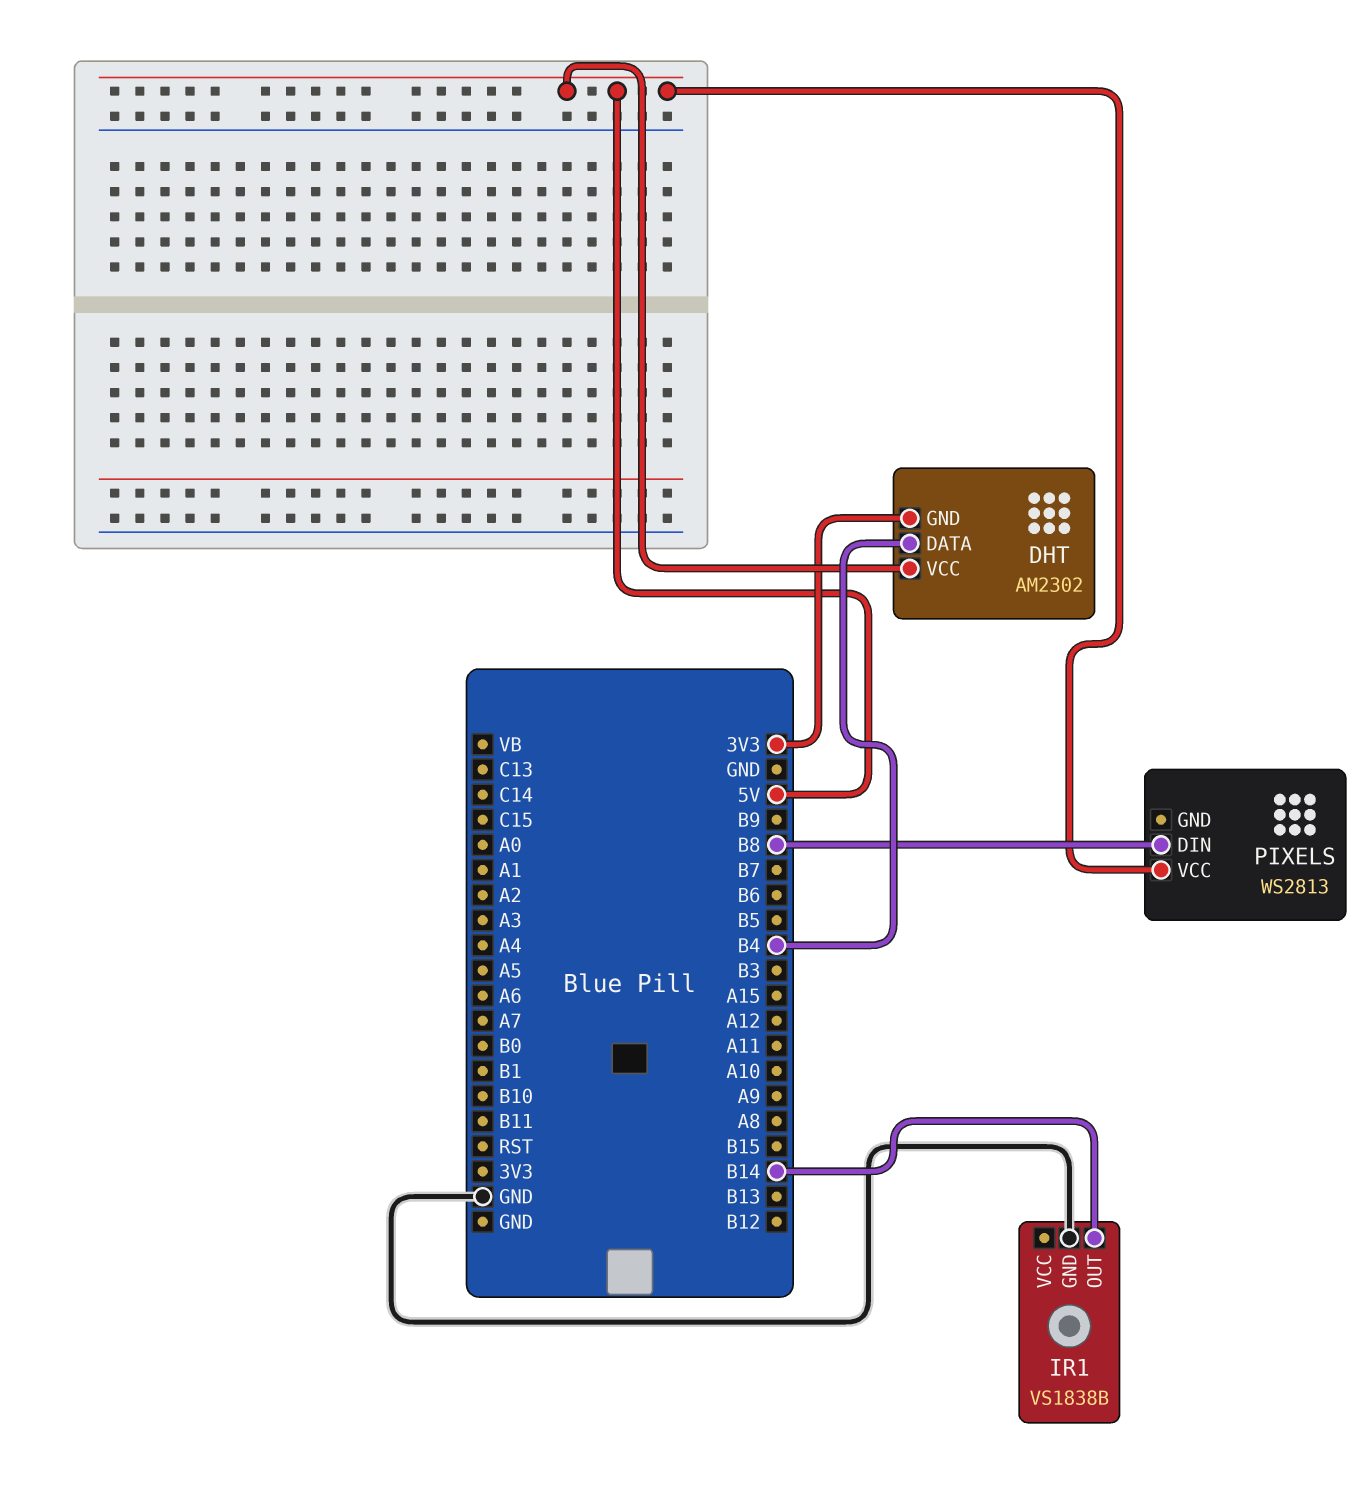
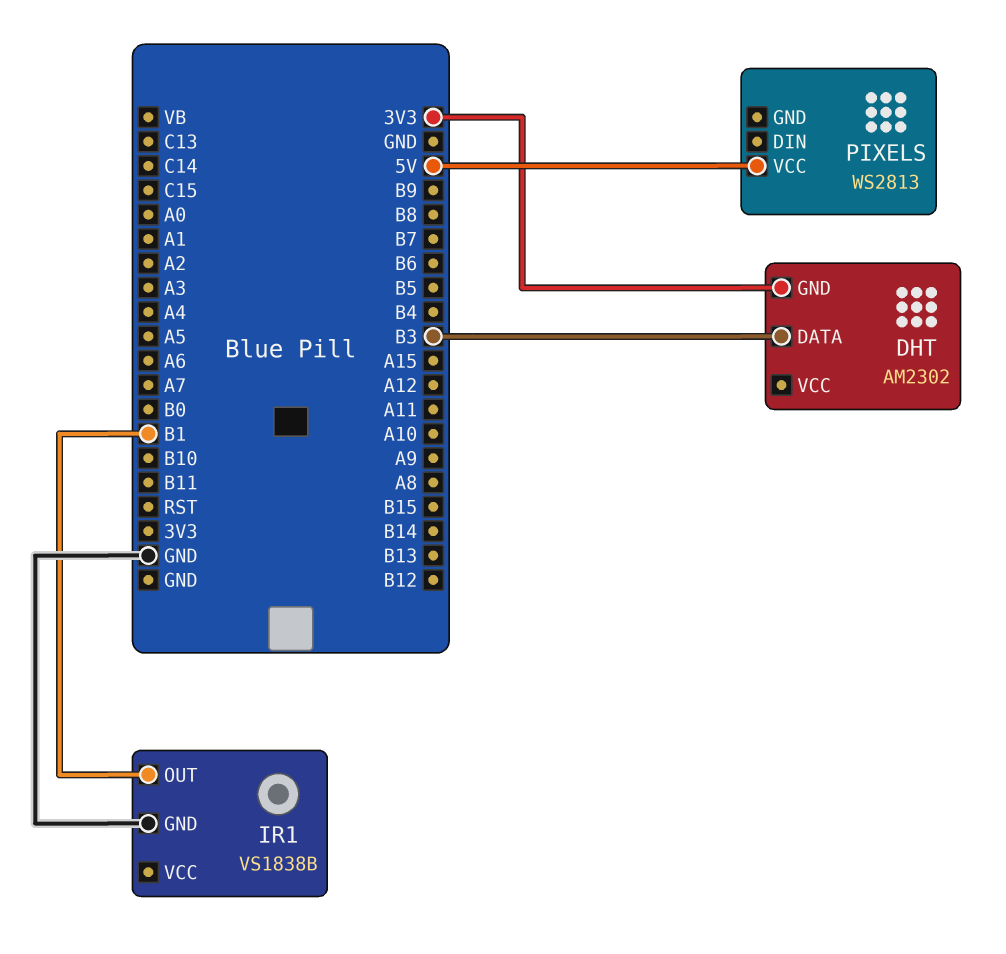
DHT pin DATA: B4 -> B3
DHT pin VCC: 5V -> none
IR1 pin OUT: B14 -> B1
PIXELS pin DIN: B8 -> none

